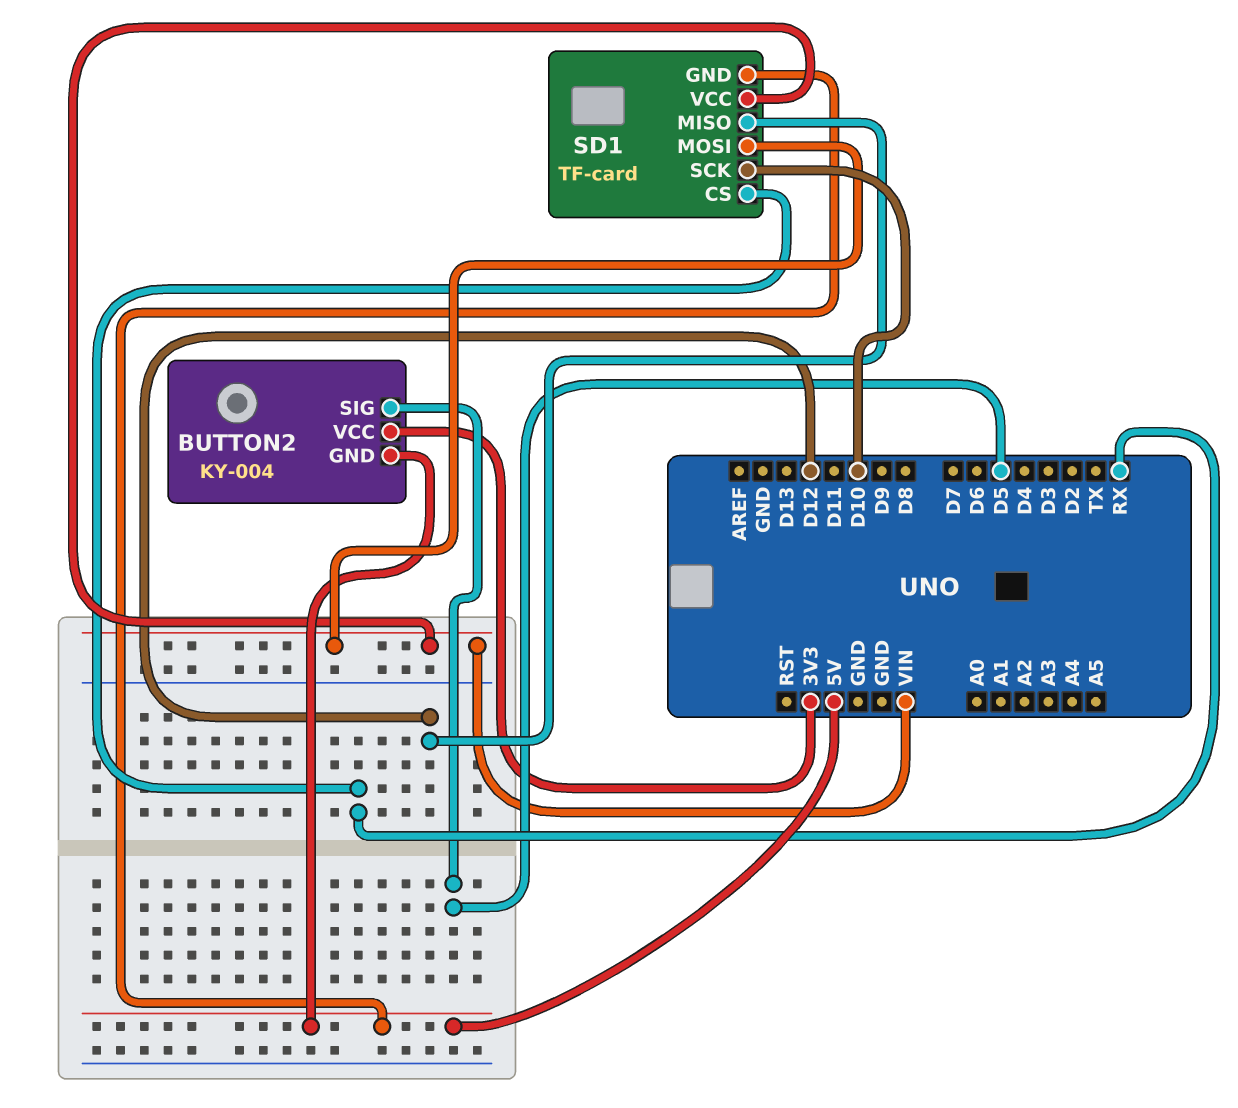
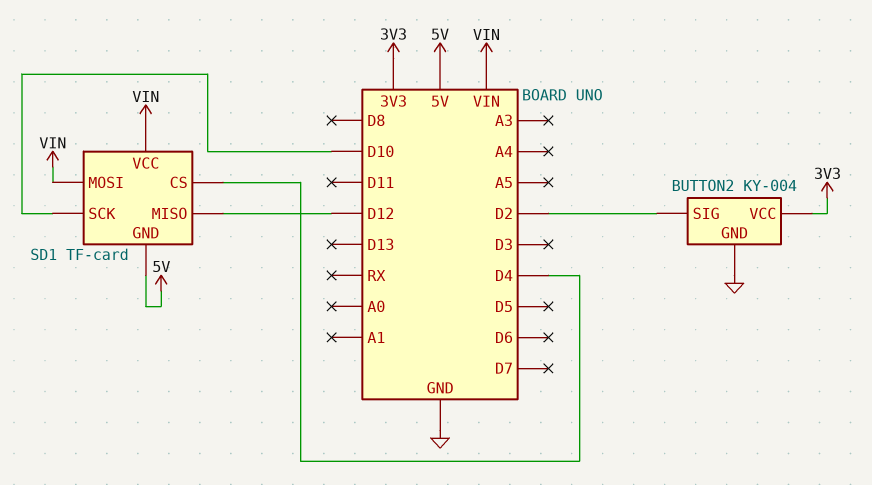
BUTTON2 pin GND: 5V -> GND
BUTTON2 pin SIG: D5 -> D2
SD1 pin CS: RX -> D4

